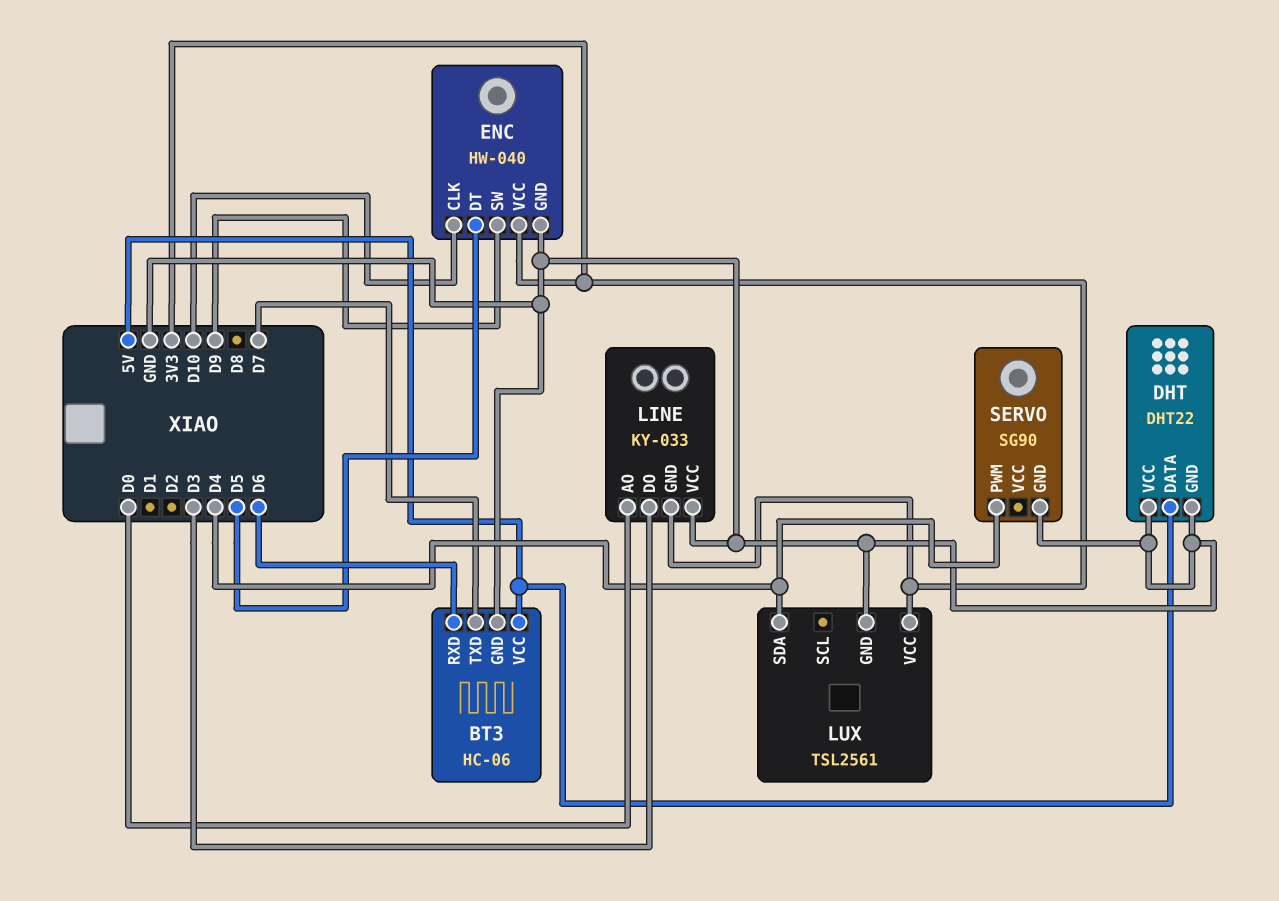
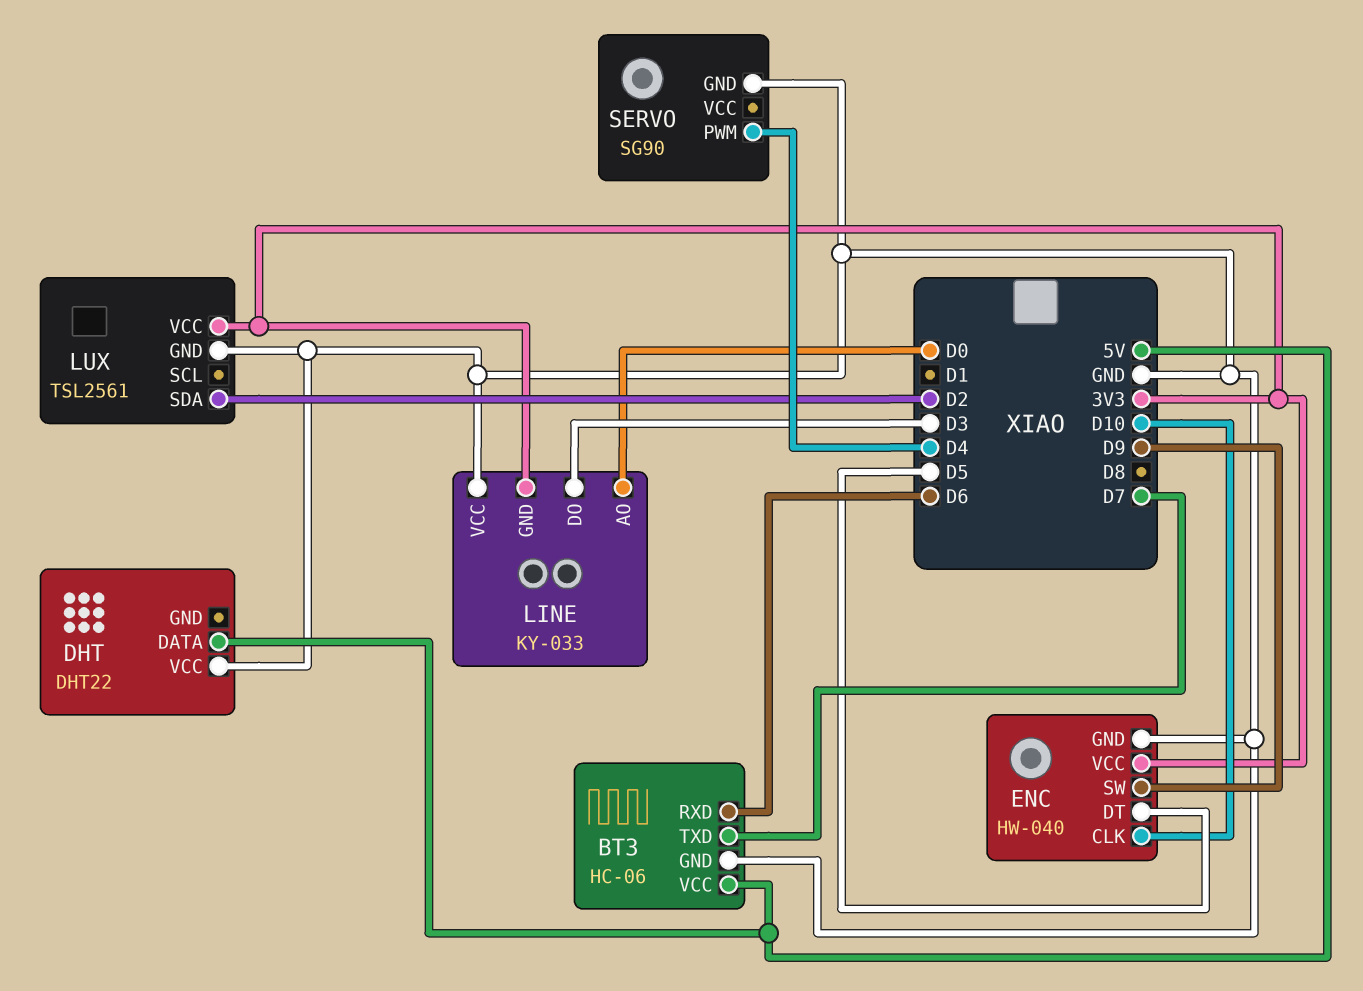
DHT pin GND: GND -> none
LUX pin SDA: D4 -> D2

